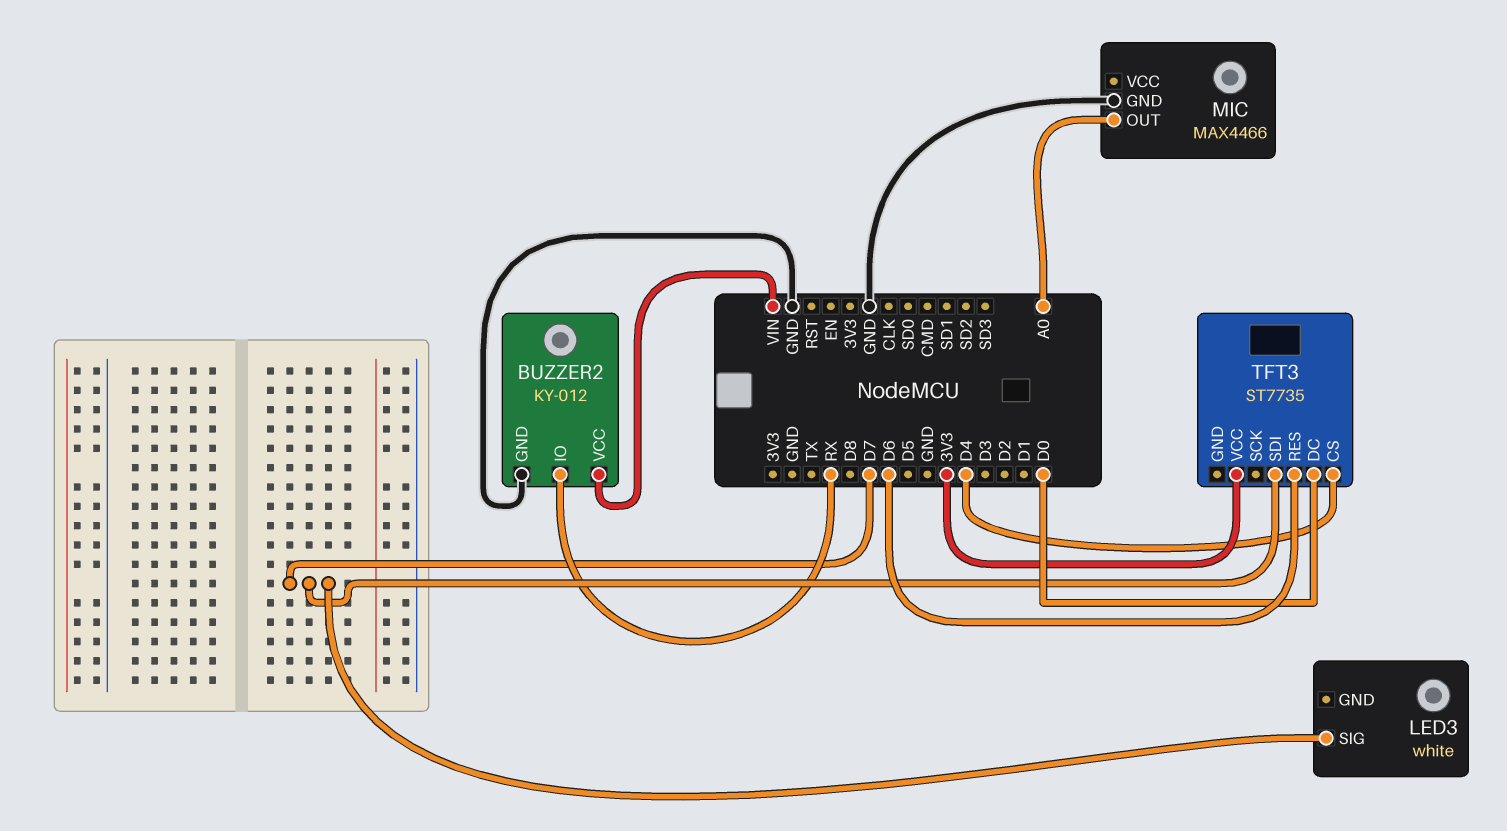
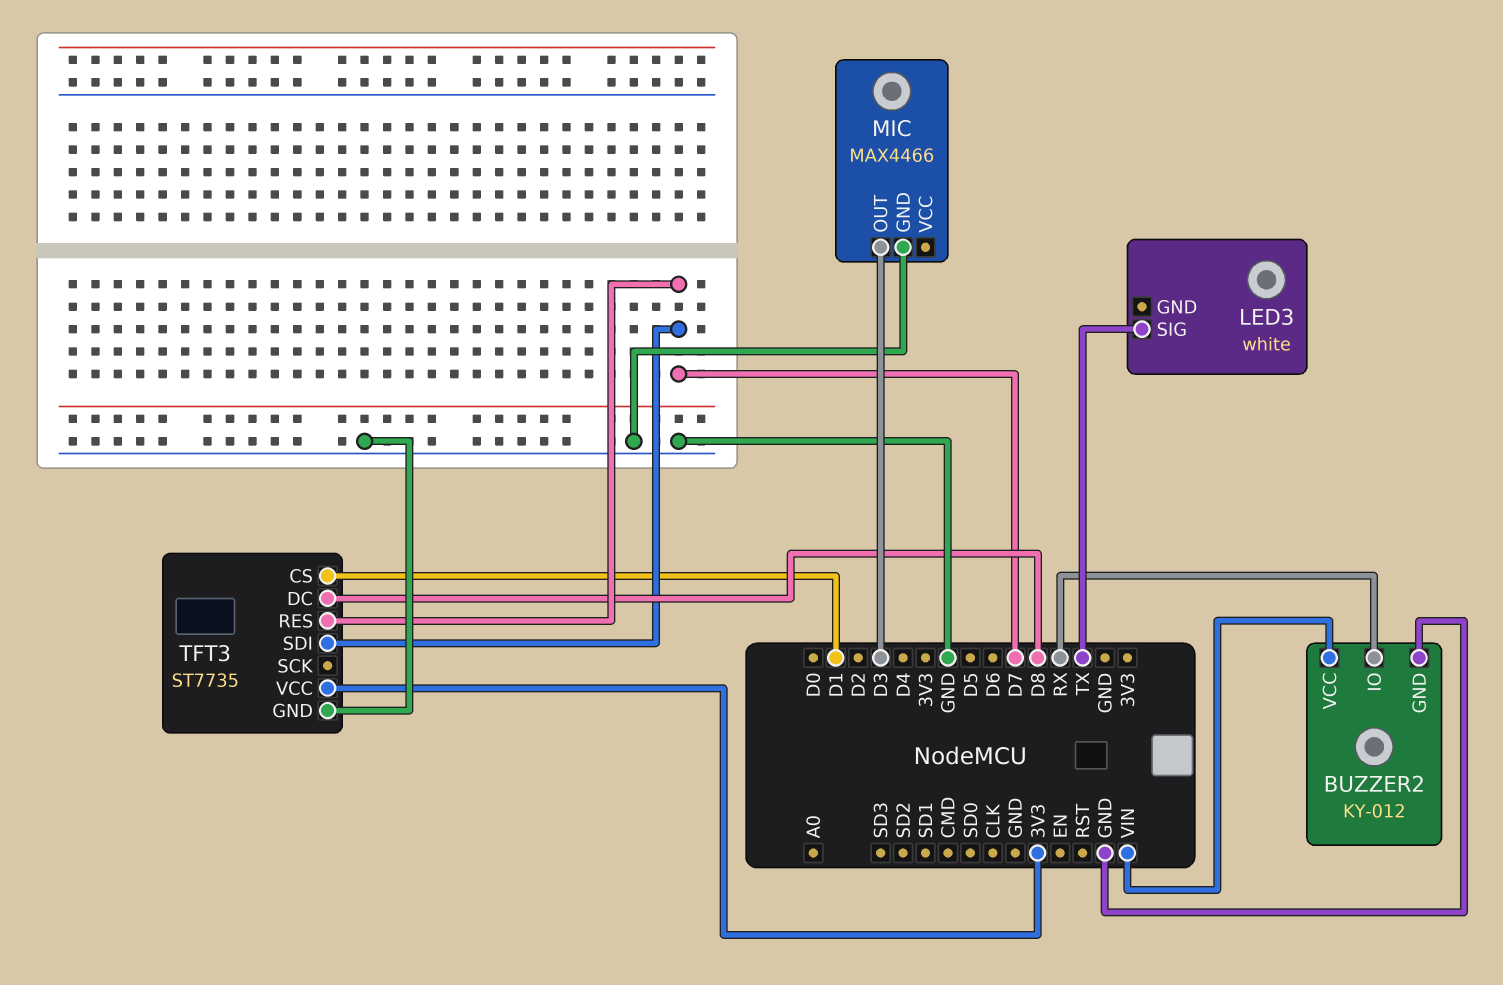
LED3 pin SIG: D7 -> TX
MIC pin OUT: A0 -> D3
TFT3 pin CS: D4 -> D1
TFT3 pin DC: D0 -> D8
TFT3 pin GND: none -> GND
TFT3 pin RES: D6 -> D7

